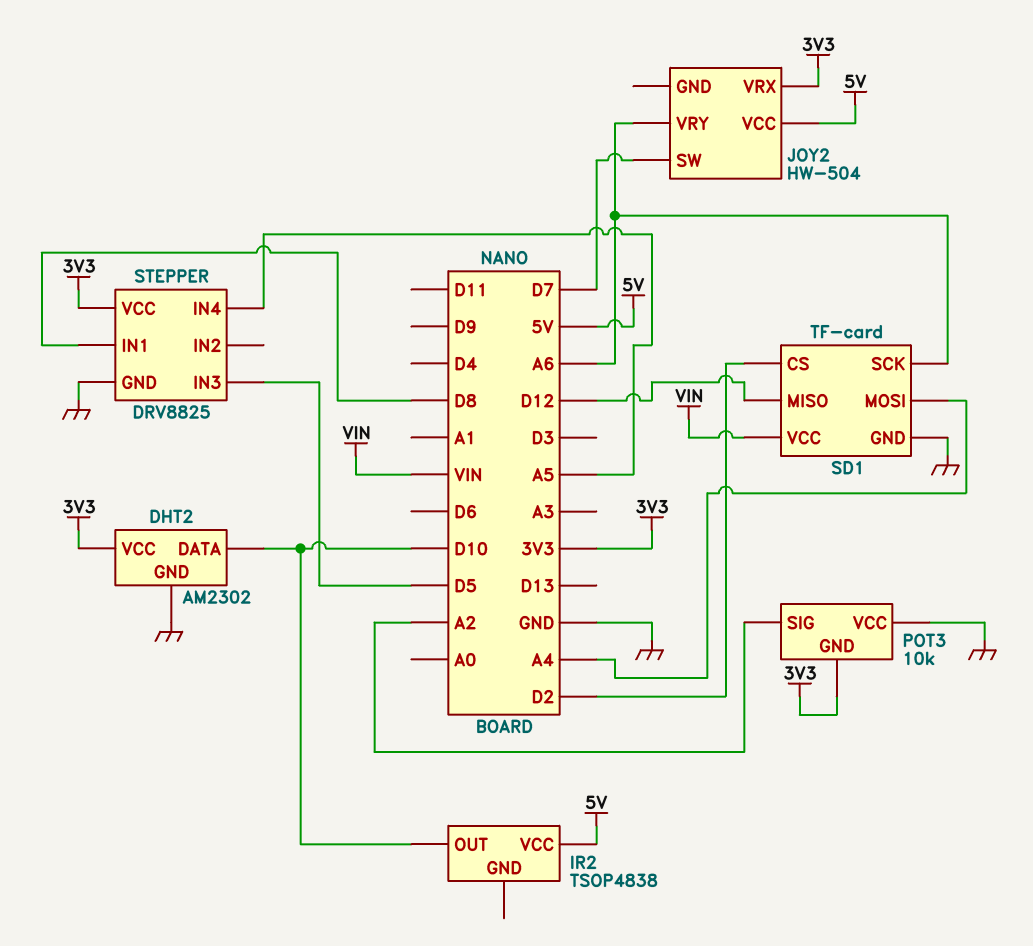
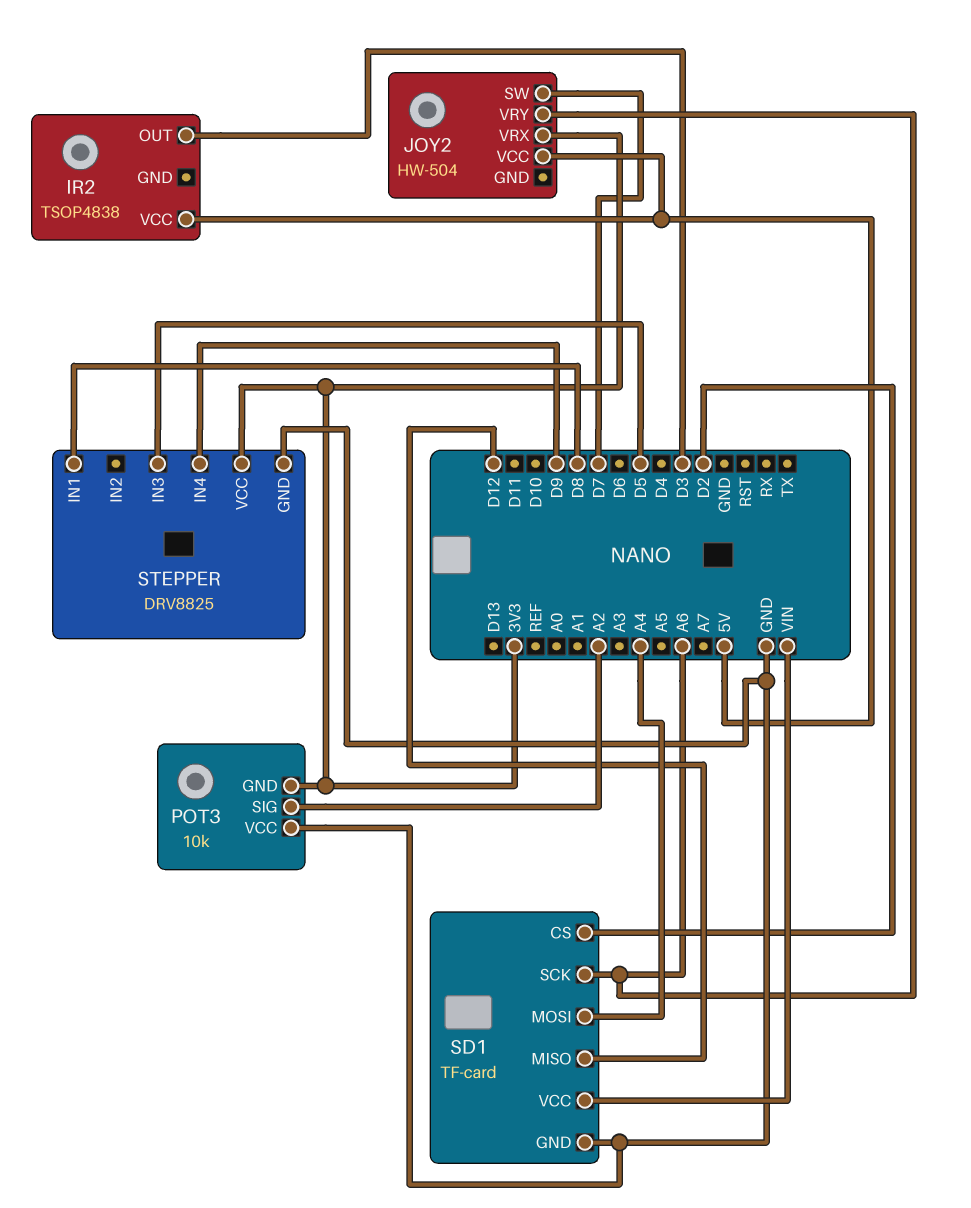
DHT2: AM2302 -> none
DHT2 pin DATA: D10 -> none
DHT2 pin GND: GND -> none
DHT2 pin VCC: 3V3 -> none
IR2 pin OUT: D10 -> D3
STEPPER pin IN4: A5 -> D9

